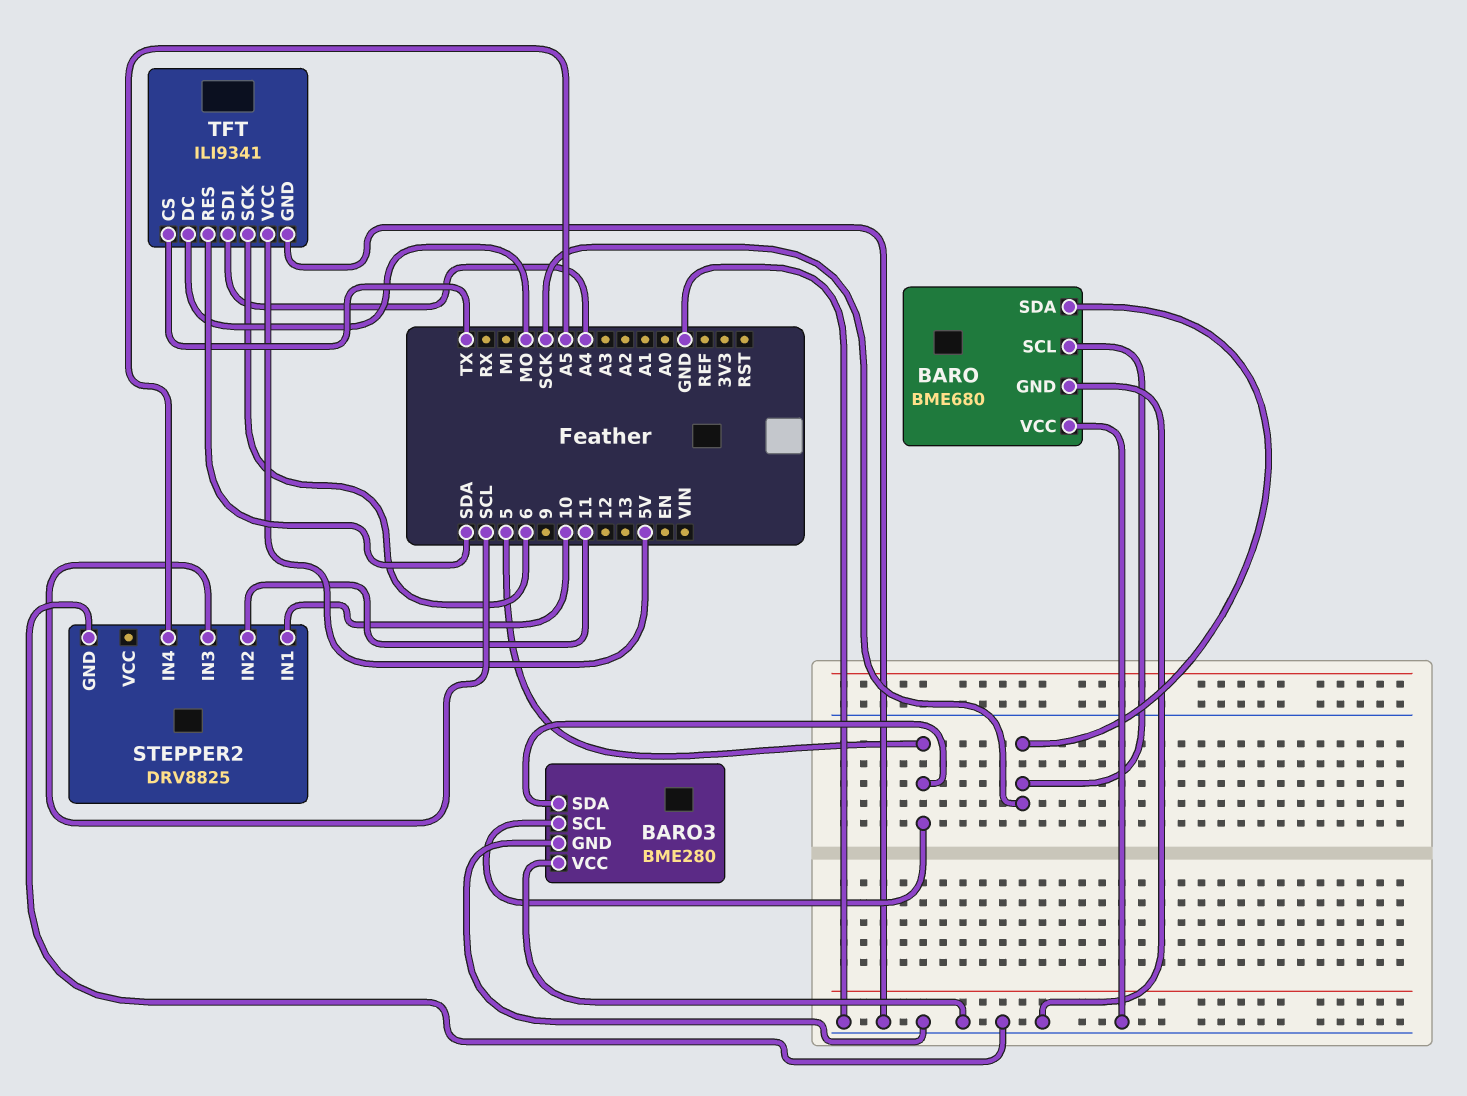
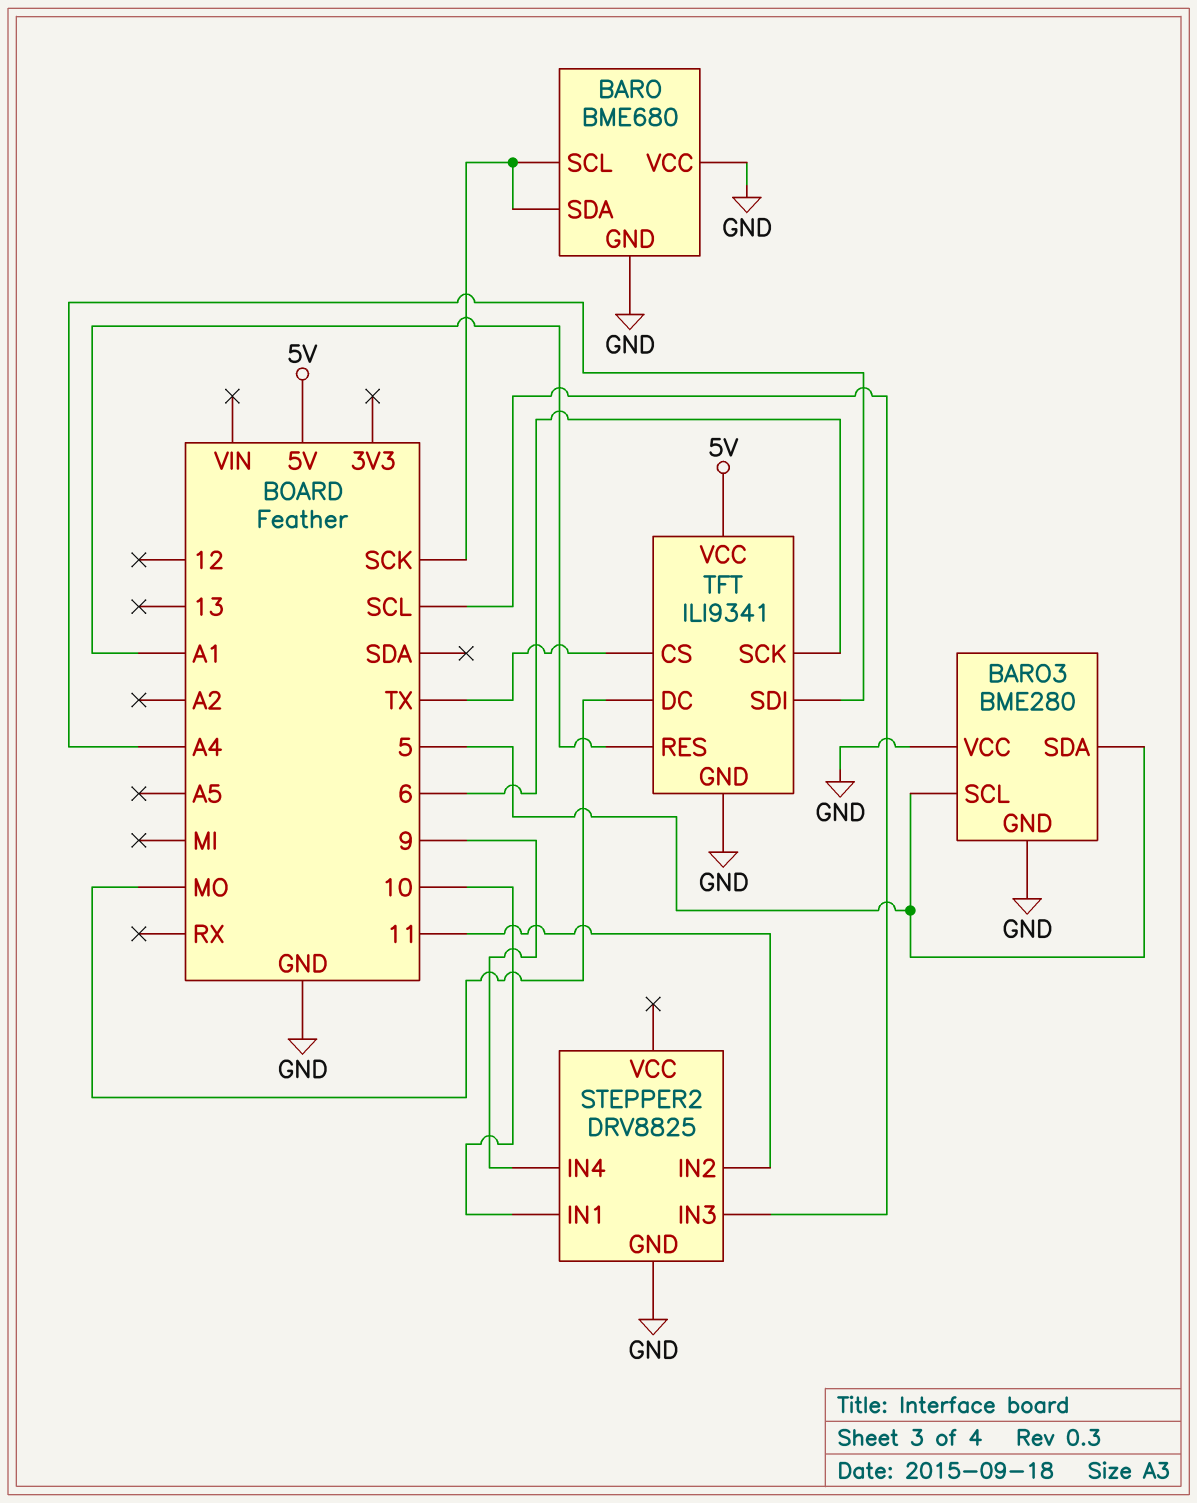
STEPPER2 pin IN4: A5 -> 9
TFT pin RES: SDA -> A1

